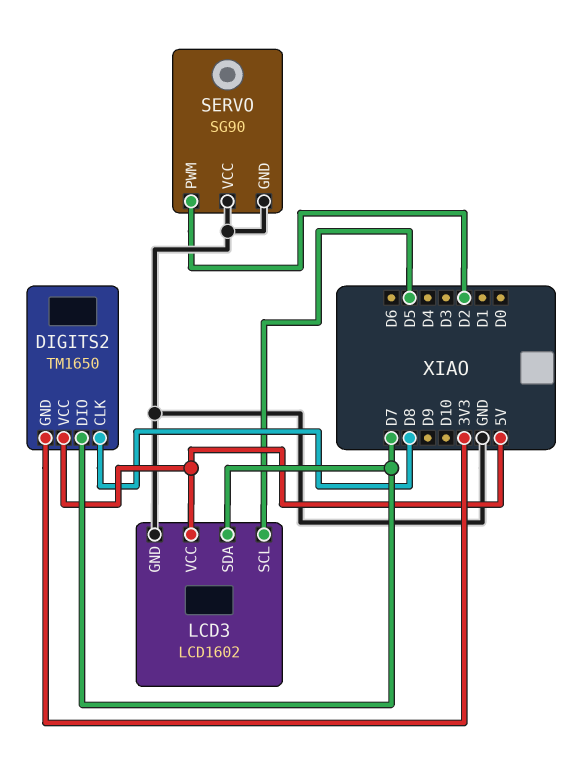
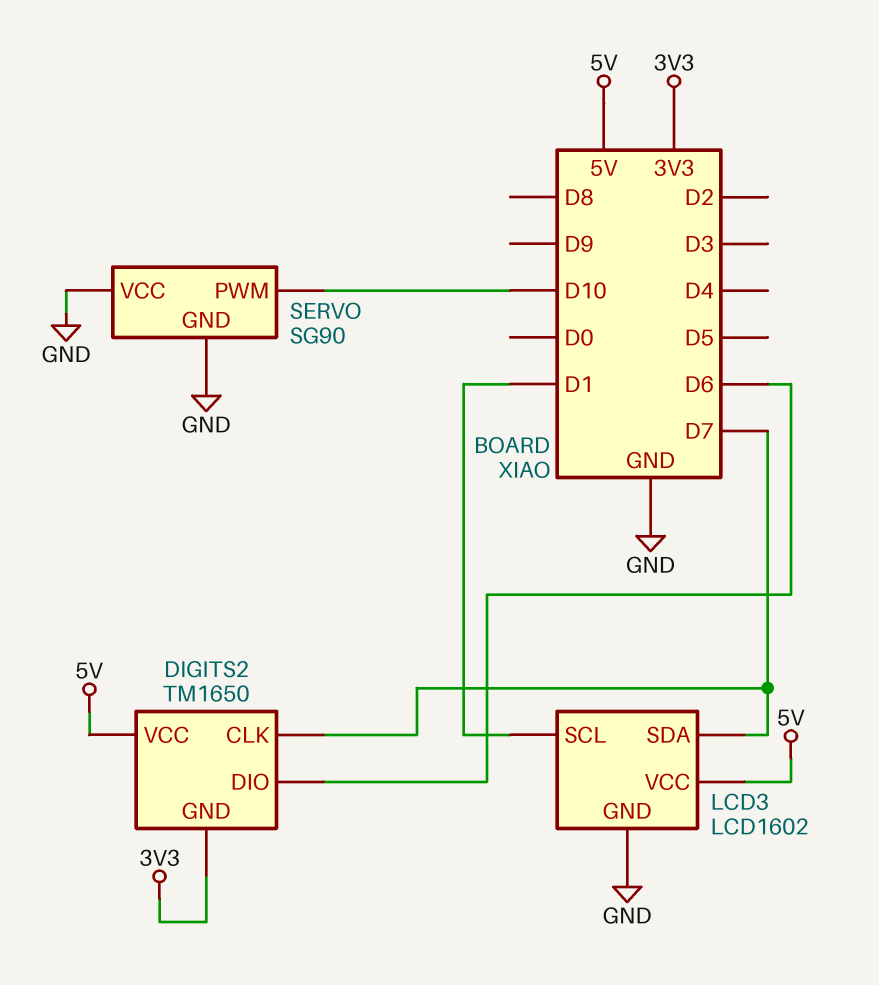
DIGITS2 pin CLK: D8 -> D7
DIGITS2 pin DIO: D7 -> D6
LCD3 pin SCL: D5 -> D1
SERVO pin PWM: D2 -> D10

